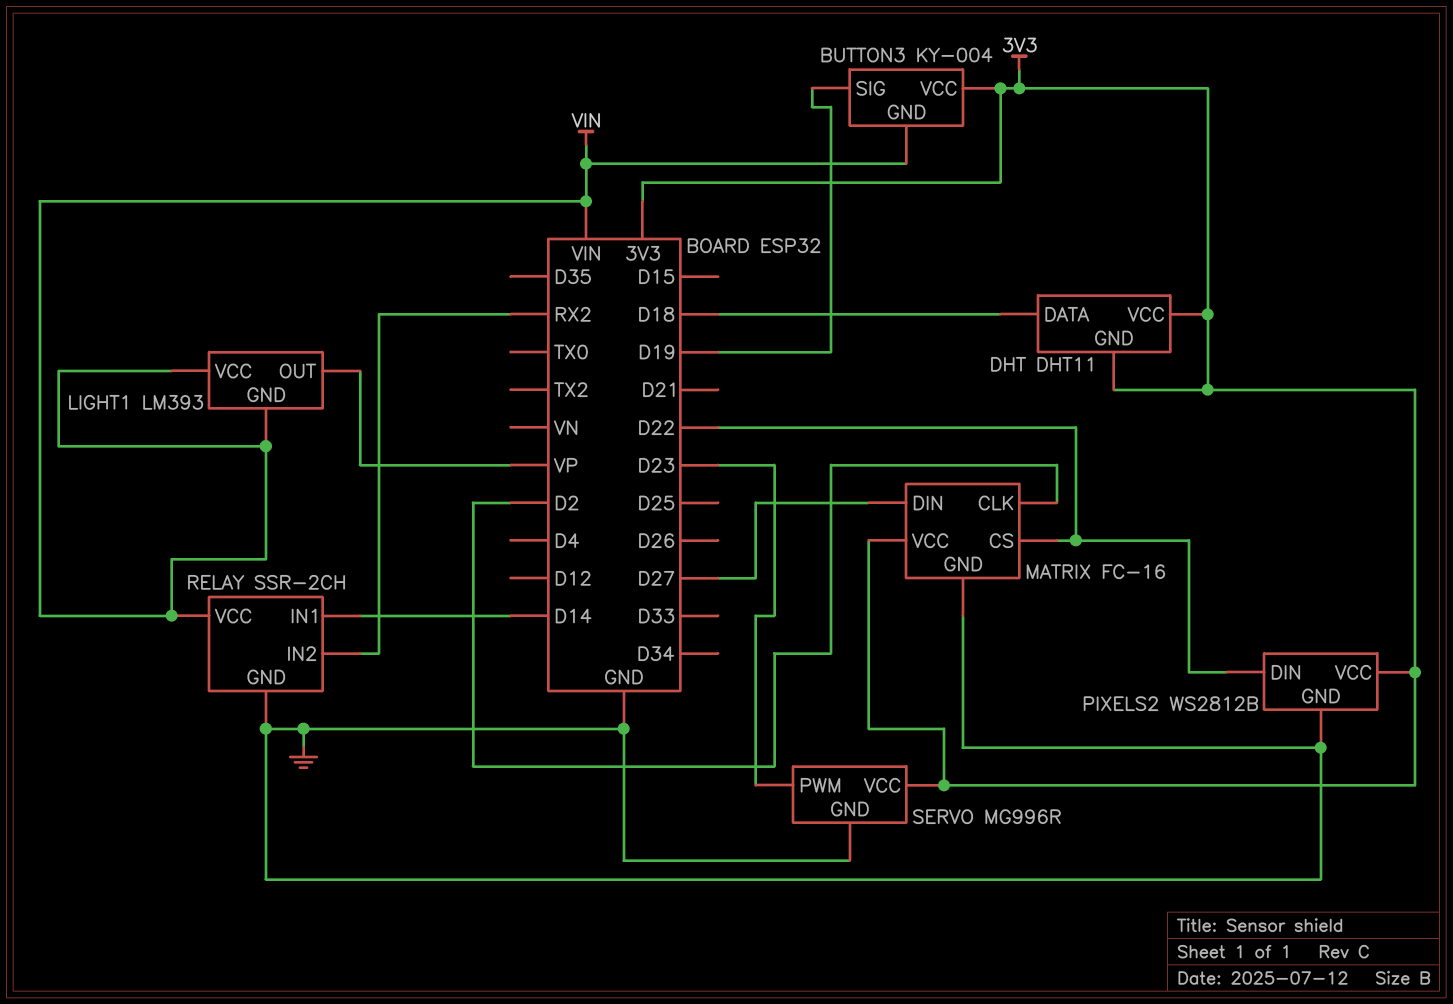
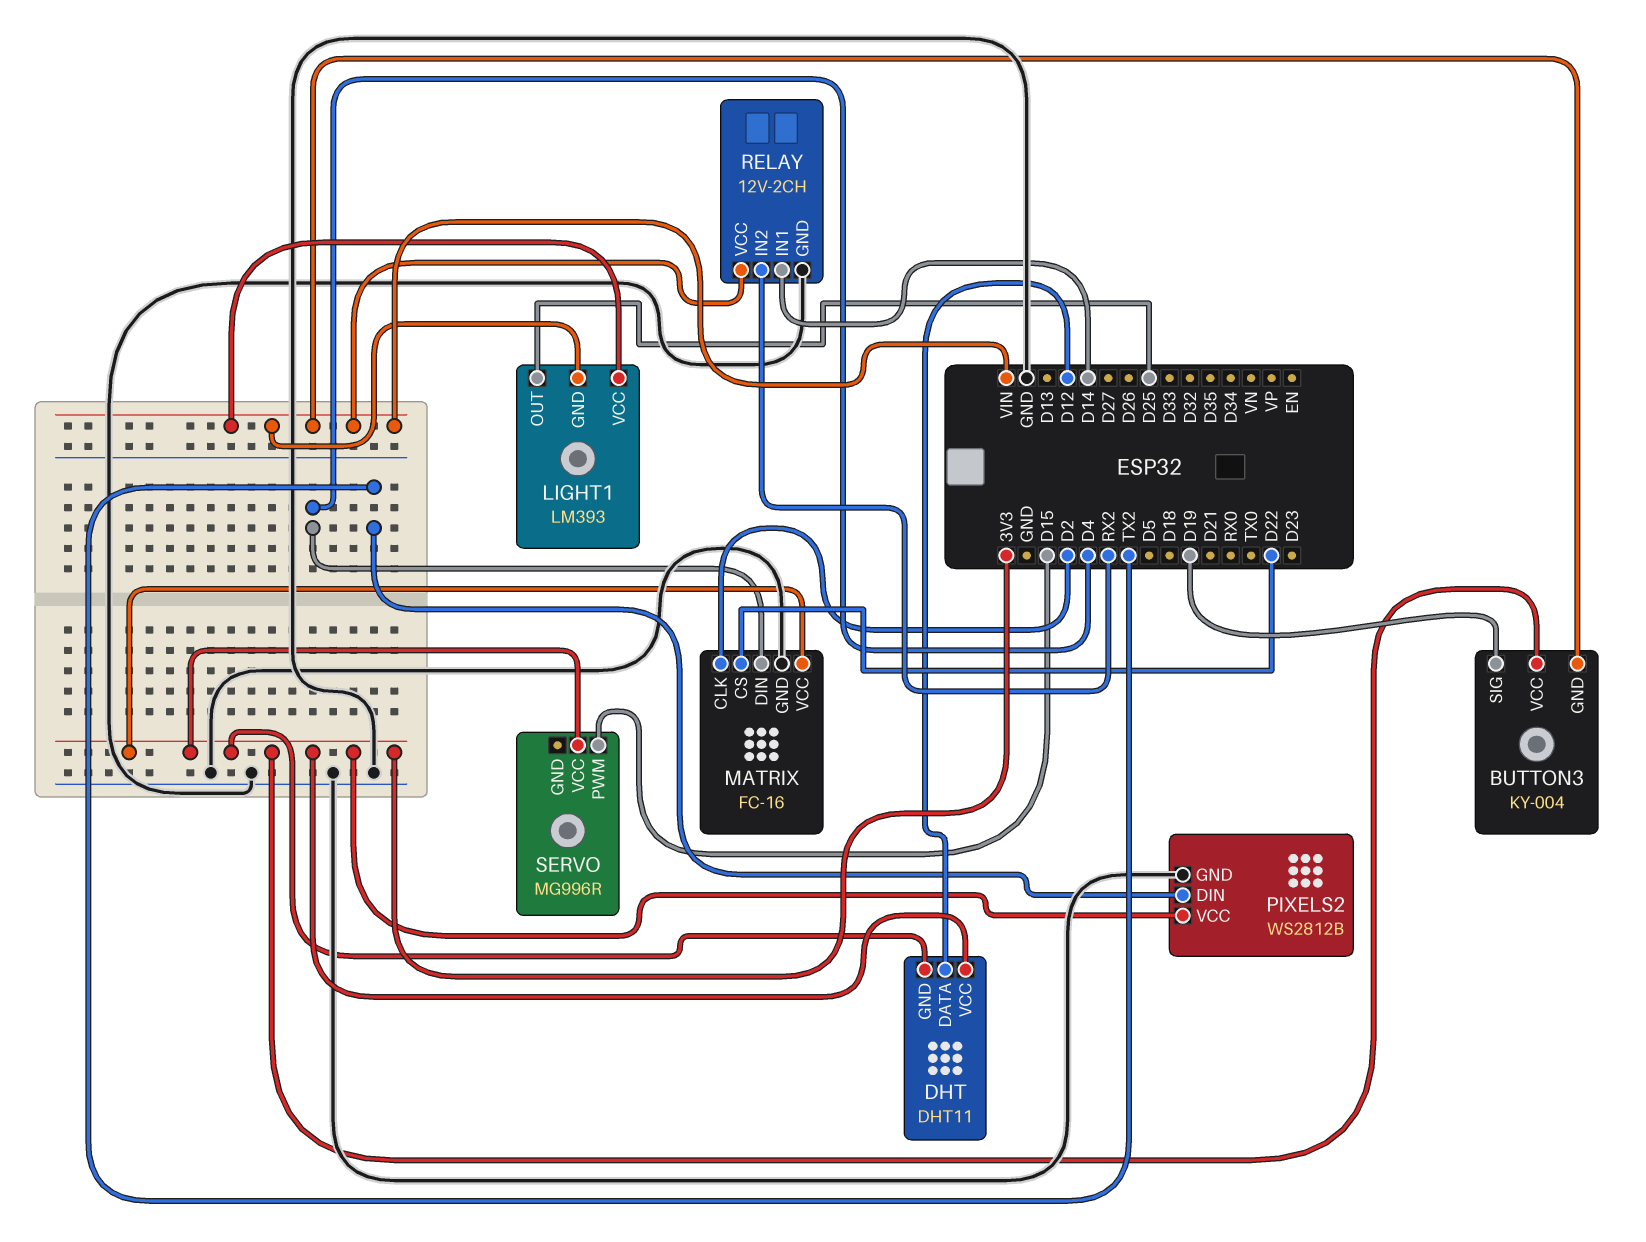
DHT pin DATA: D18 -> D12
LIGHT1 pin OUT: VP -> D25
MATRIX pin DIN: D27 -> D4
PIXELS2 pin DIN: D22 -> TX2
RELAY: SSR-2CH -> 12V-2CH
SERVO pin GND: GND -> none
SERVO pin PWM: D23 -> D15

